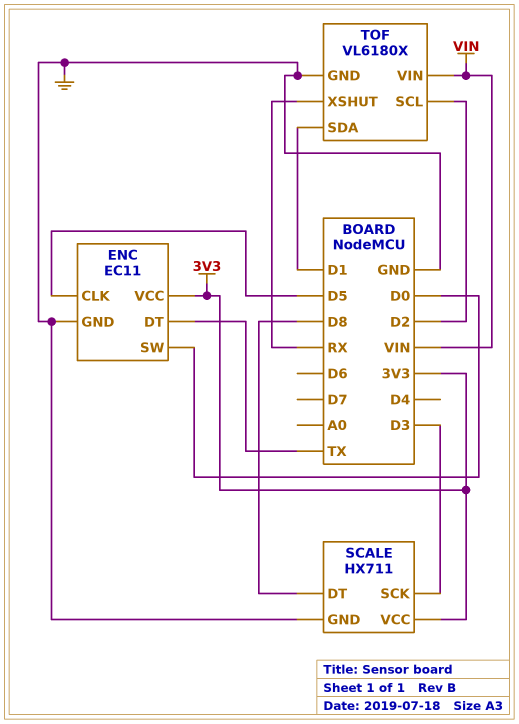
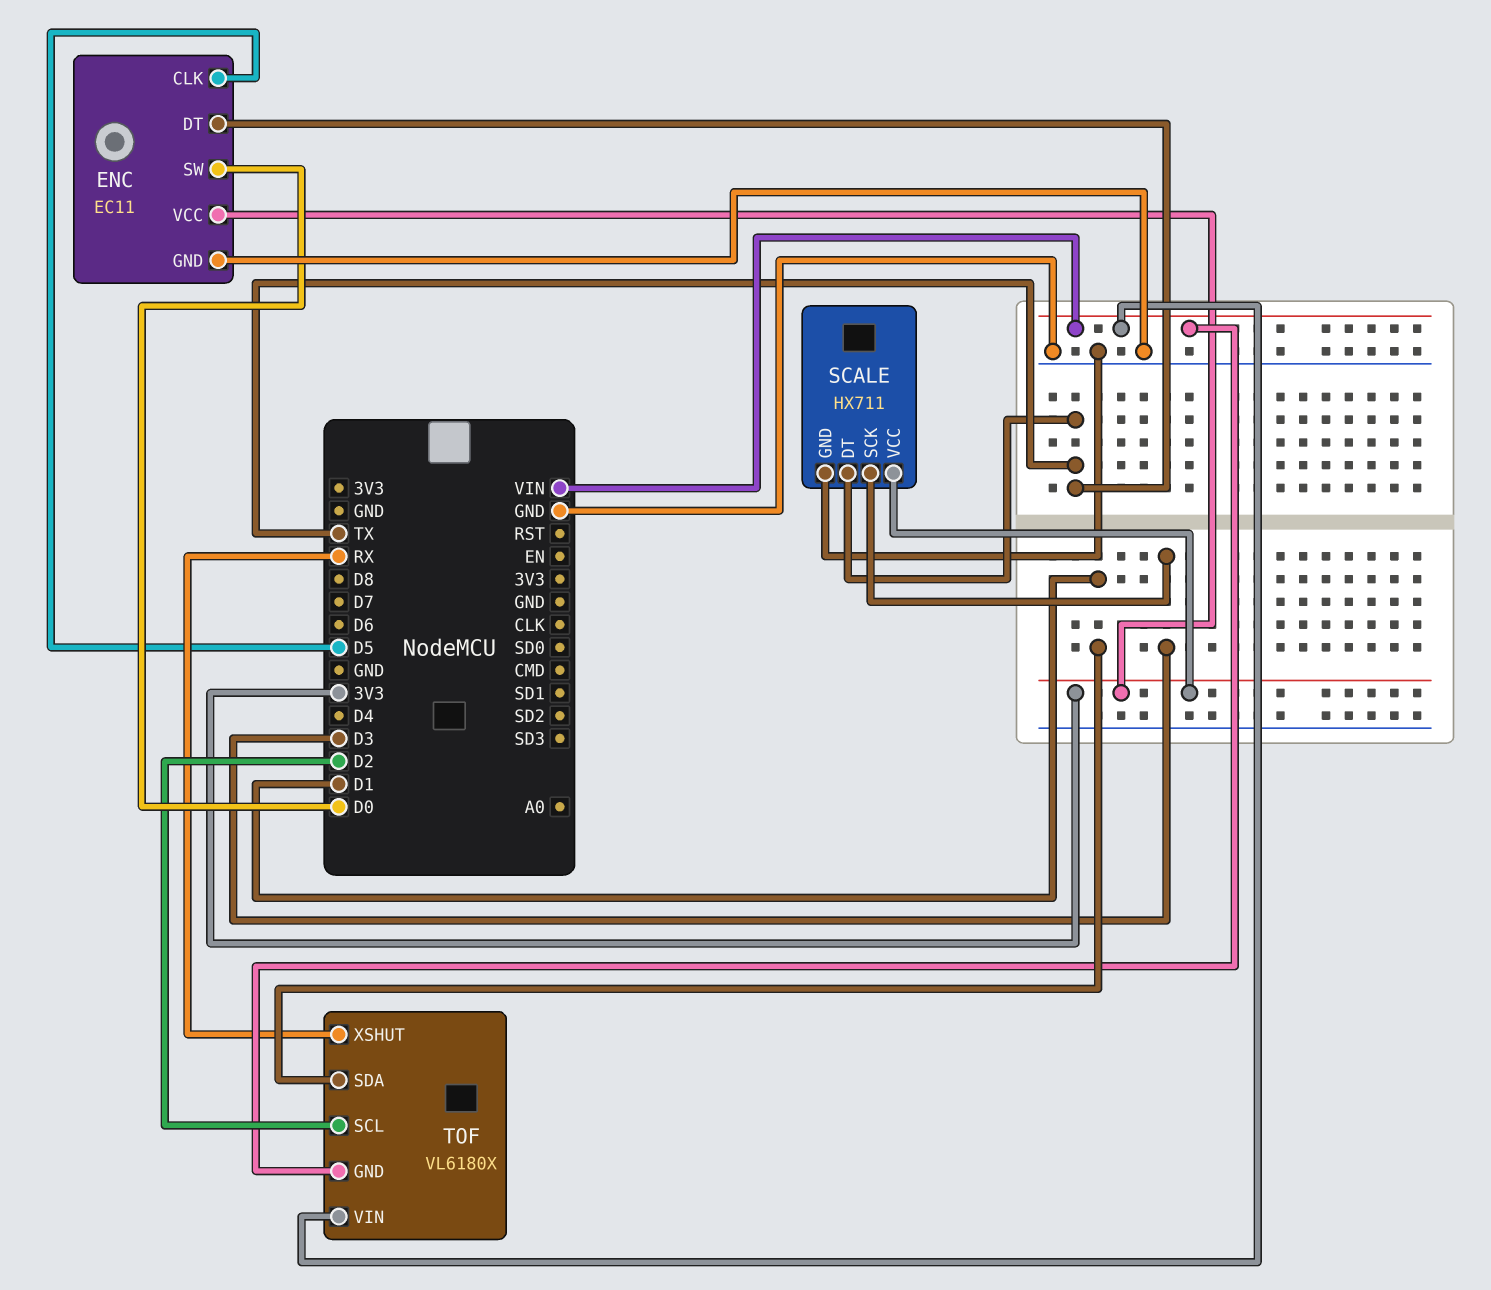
SCALE pin DT: D8 -> TX
TOF pin GND: GND -> VIN

